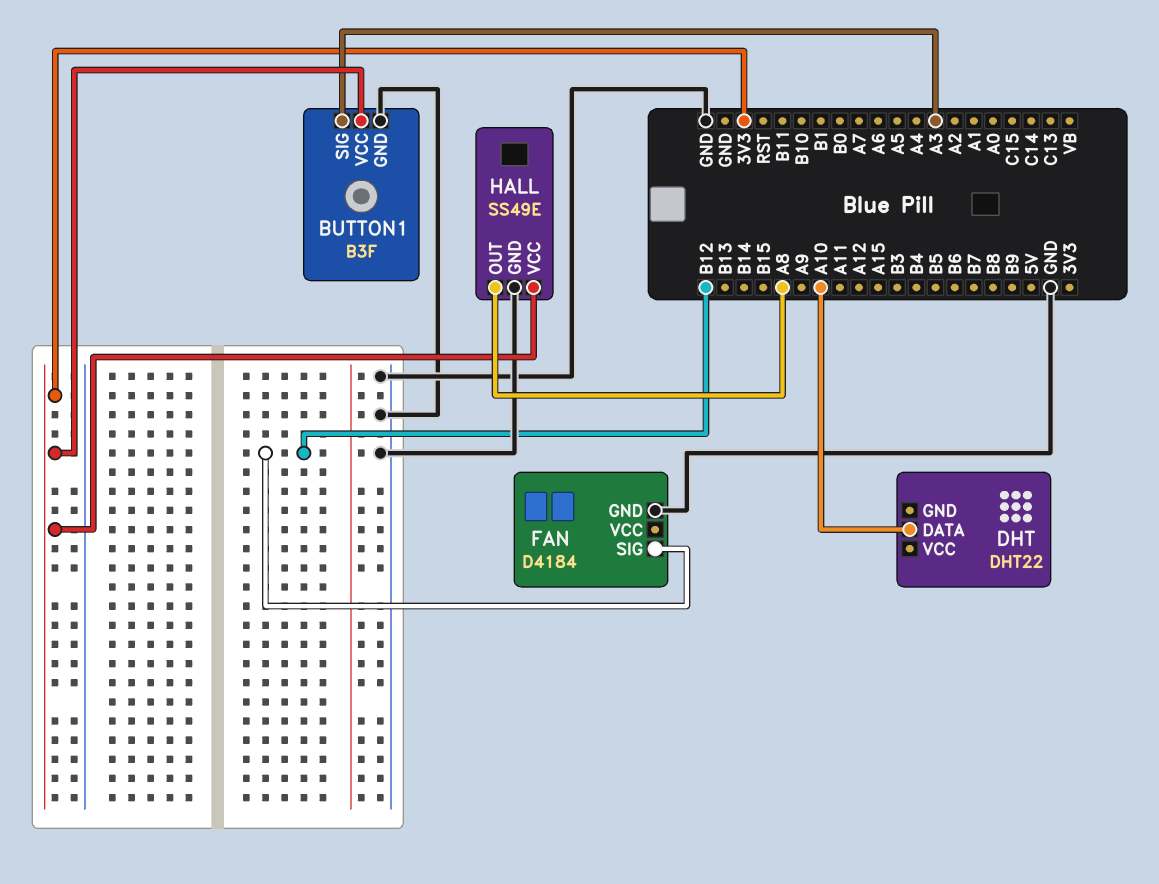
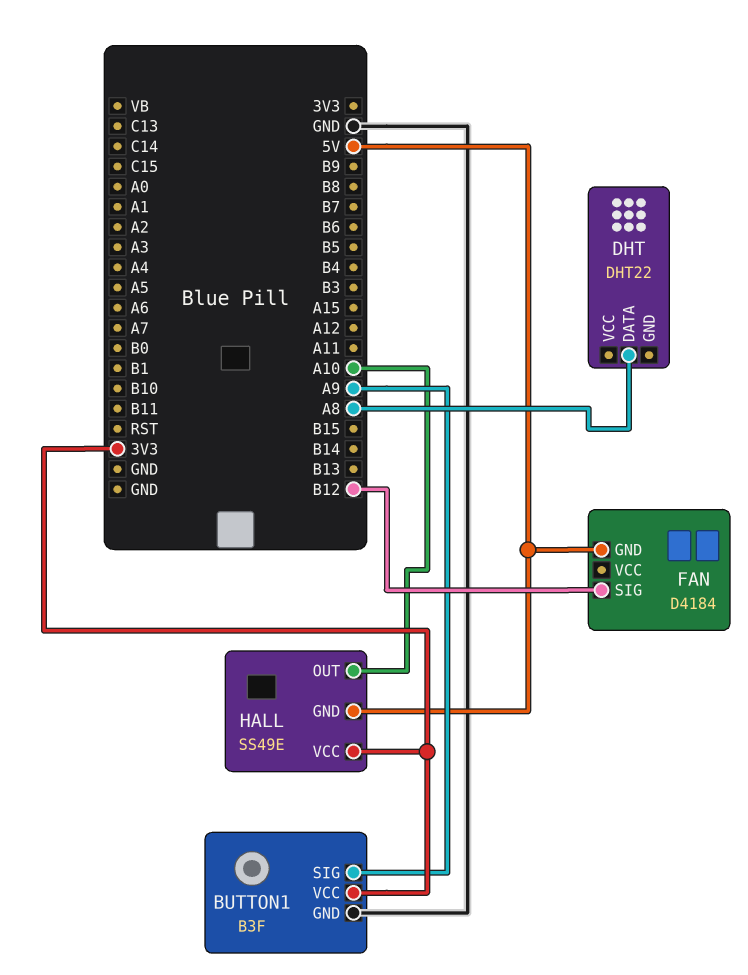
BUTTON1 pin SIG: A3 -> A9
DHT pin DATA: A10 -> A8
FAN pin GND: GND -> 5V
HALL pin GND: GND -> 5V
HALL pin OUT: A8 -> A10

